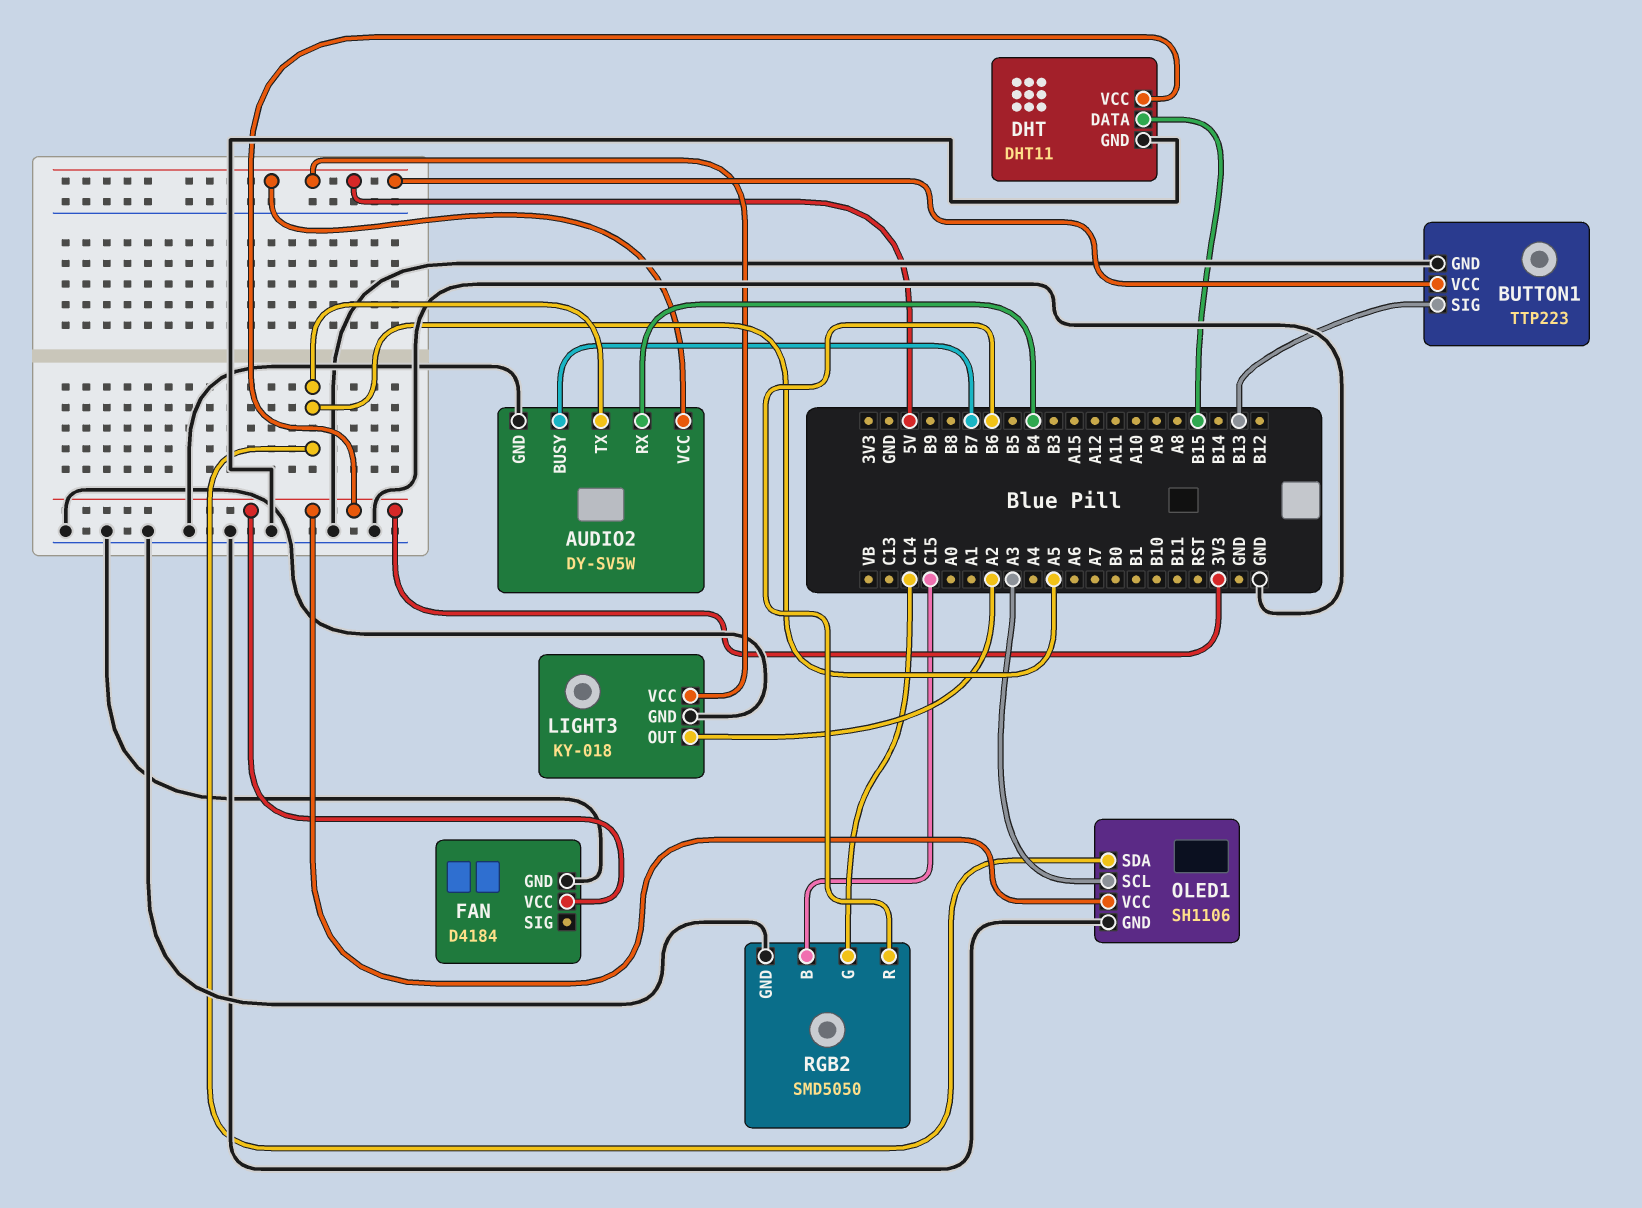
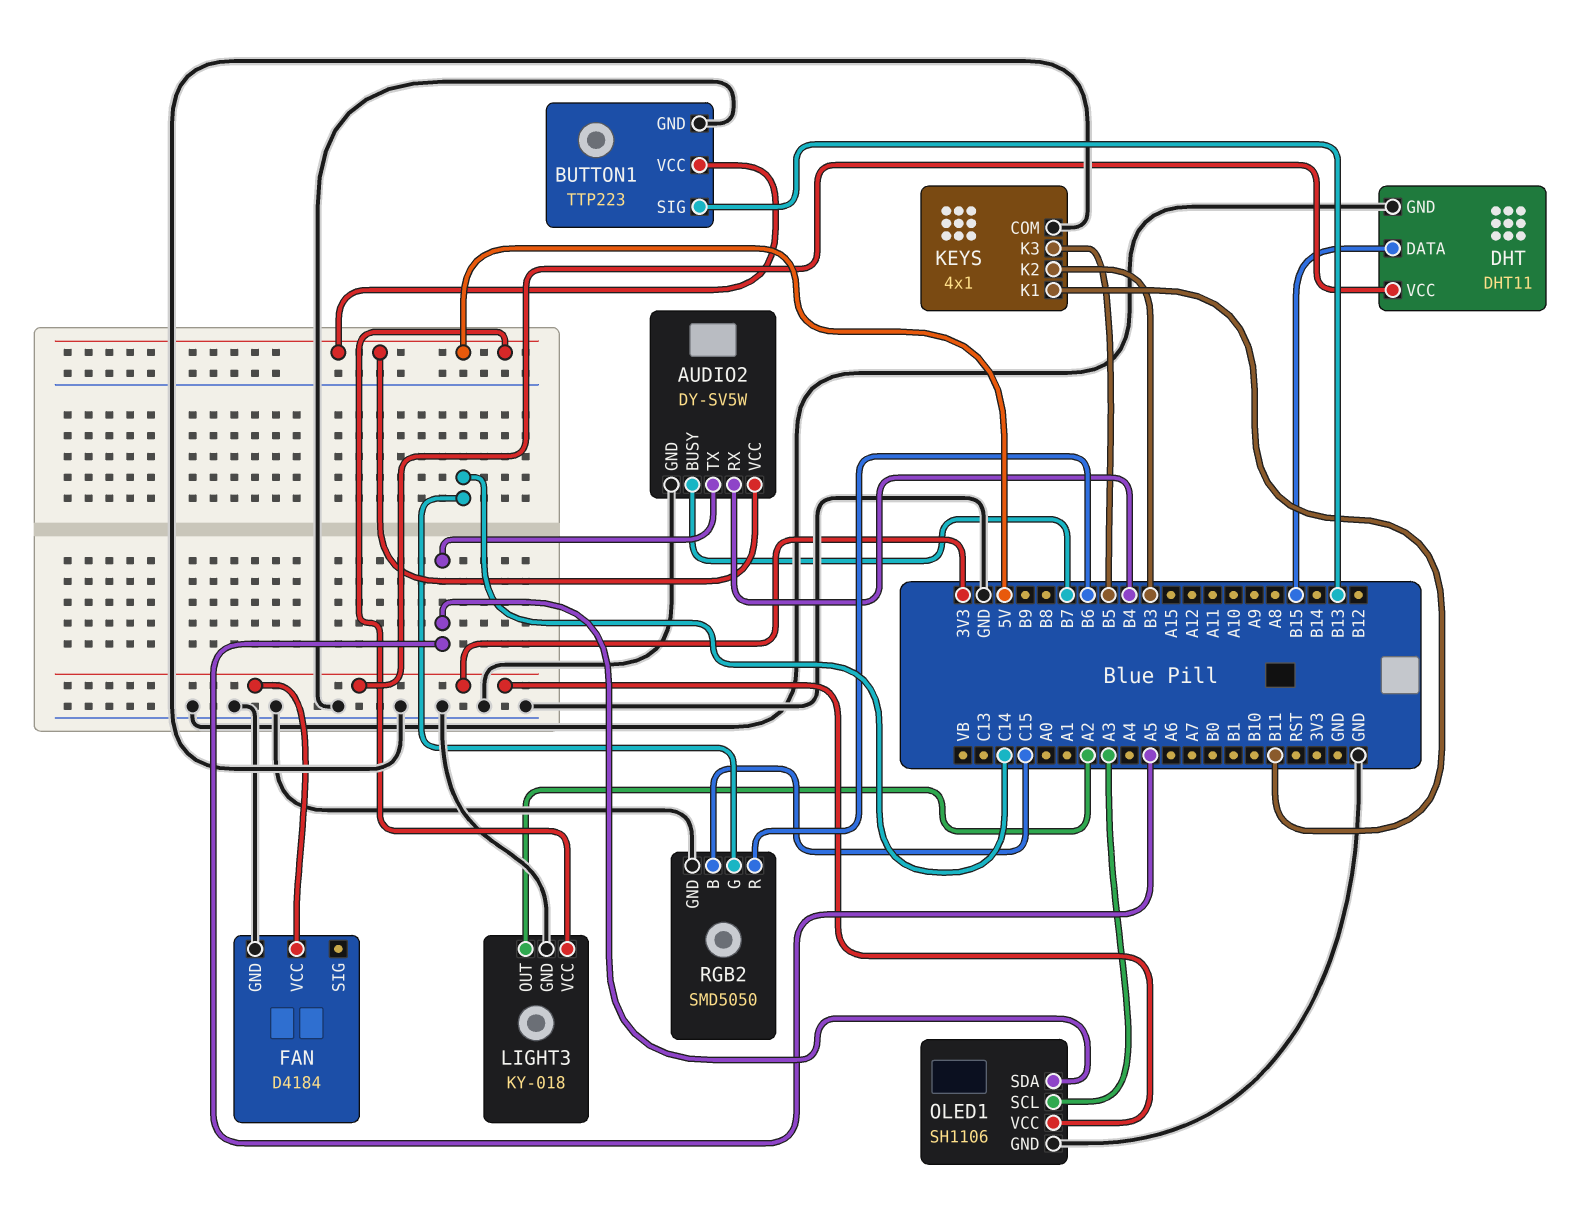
KEYS: none -> 4x1
KEYS pin COM: none -> GND
KEYS pin K1: none -> B11
KEYS pin K2: none -> B3
KEYS pin K3: none -> B5

